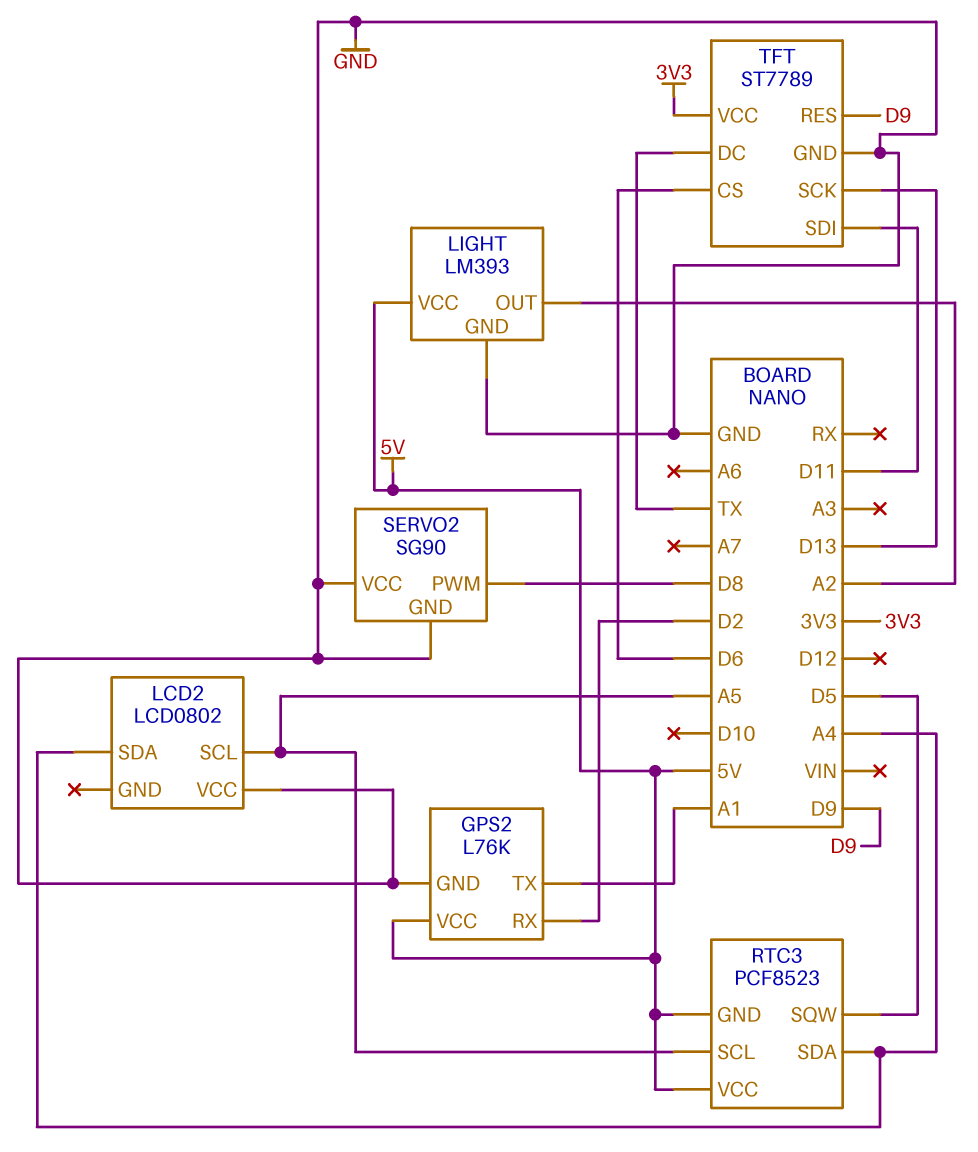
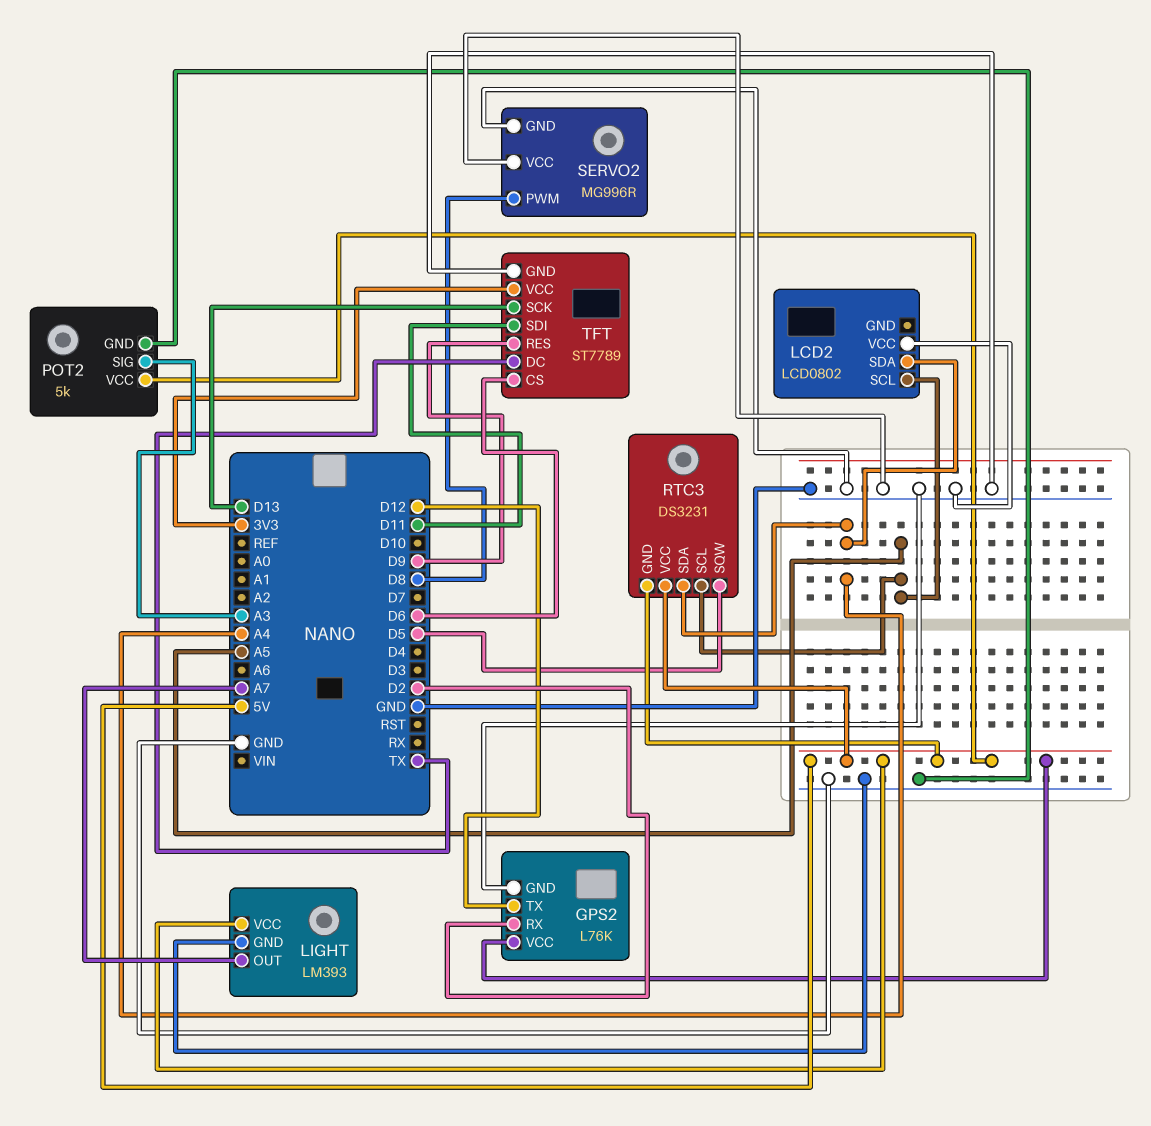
GPS2 pin TX: A1 -> D12
LIGHT pin OUT: A2 -> A7
POT2: none -> 5k
POT2 pin GND: none -> GND
POT2 pin SIG: none -> A3
POT2 pin VCC: none -> 5V
RTC3: PCF8523 -> DS3231
SERVO2: SG90 -> MG996R

